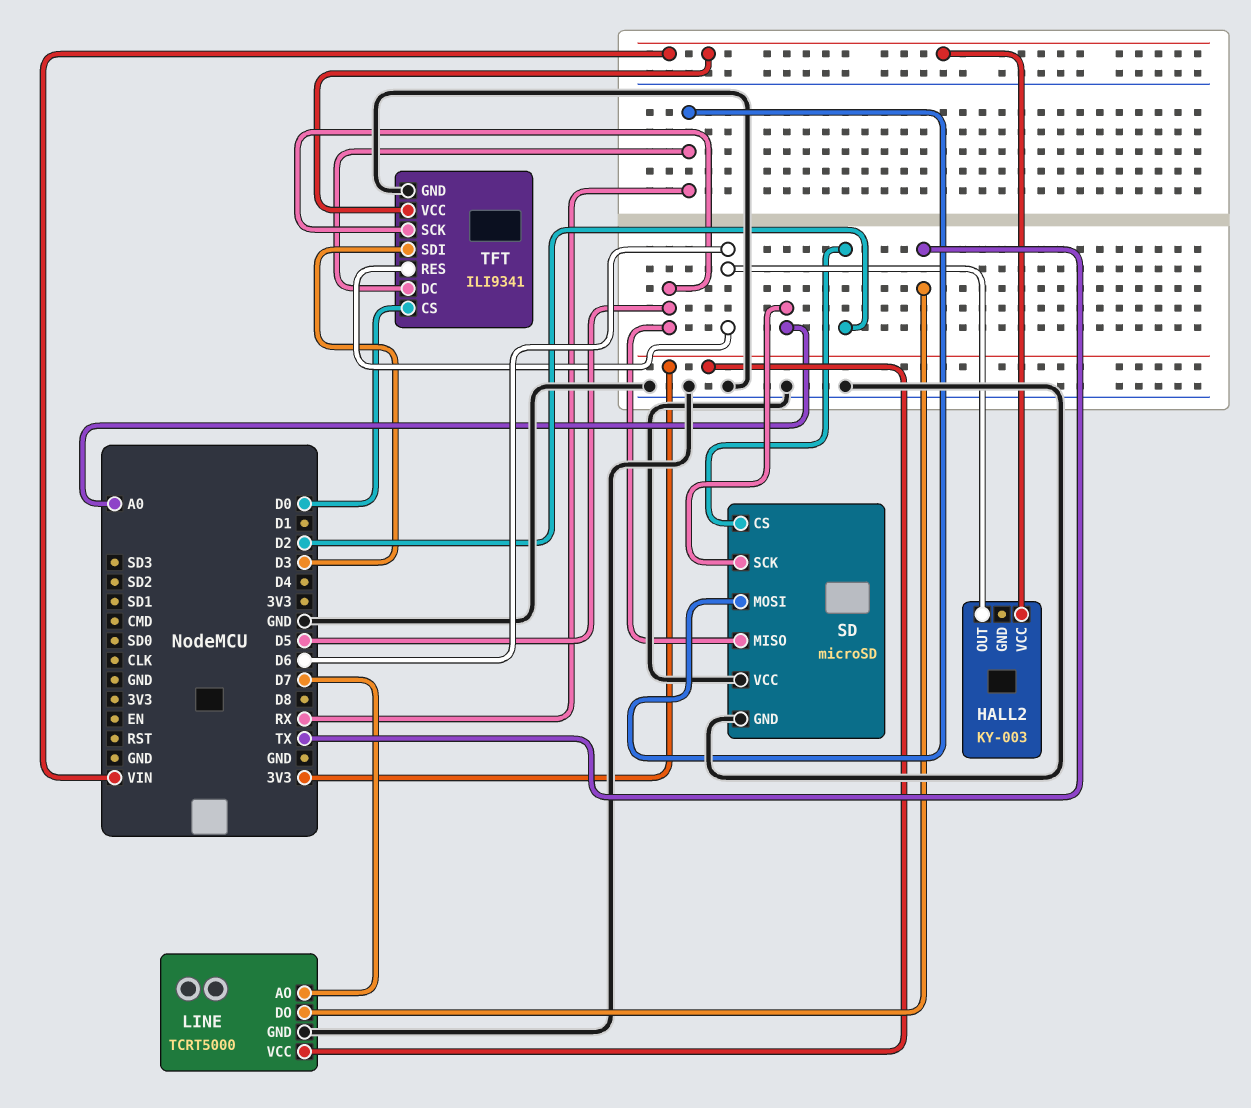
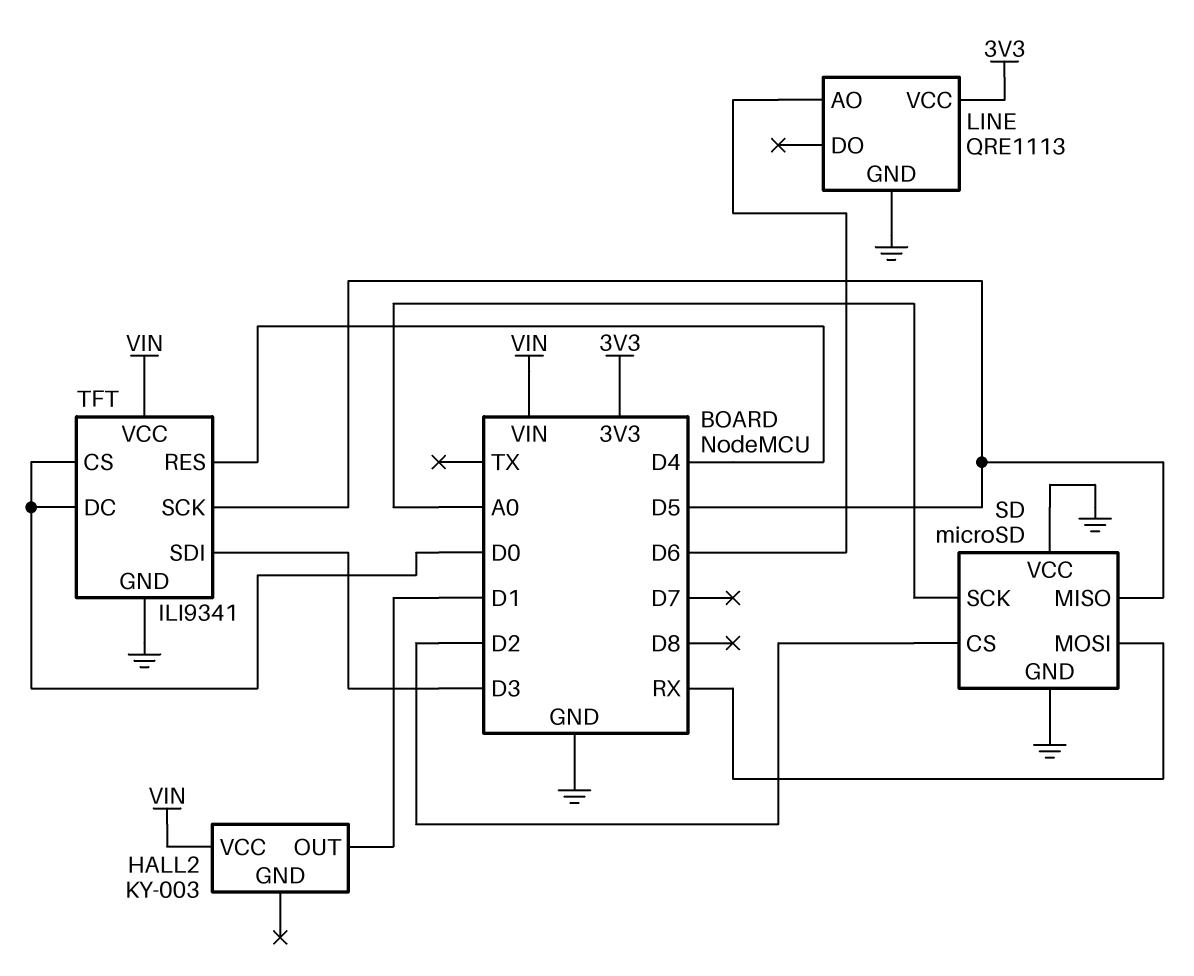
HALL2 pin OUT: D6 -> D1
LINE: TCRT5000 -> QRE1113
LINE pin AO: D7 -> D6
LINE pin DO: TX -> none
TFT pin DC: RX -> D0
TFT pin RES: D6 -> D4

